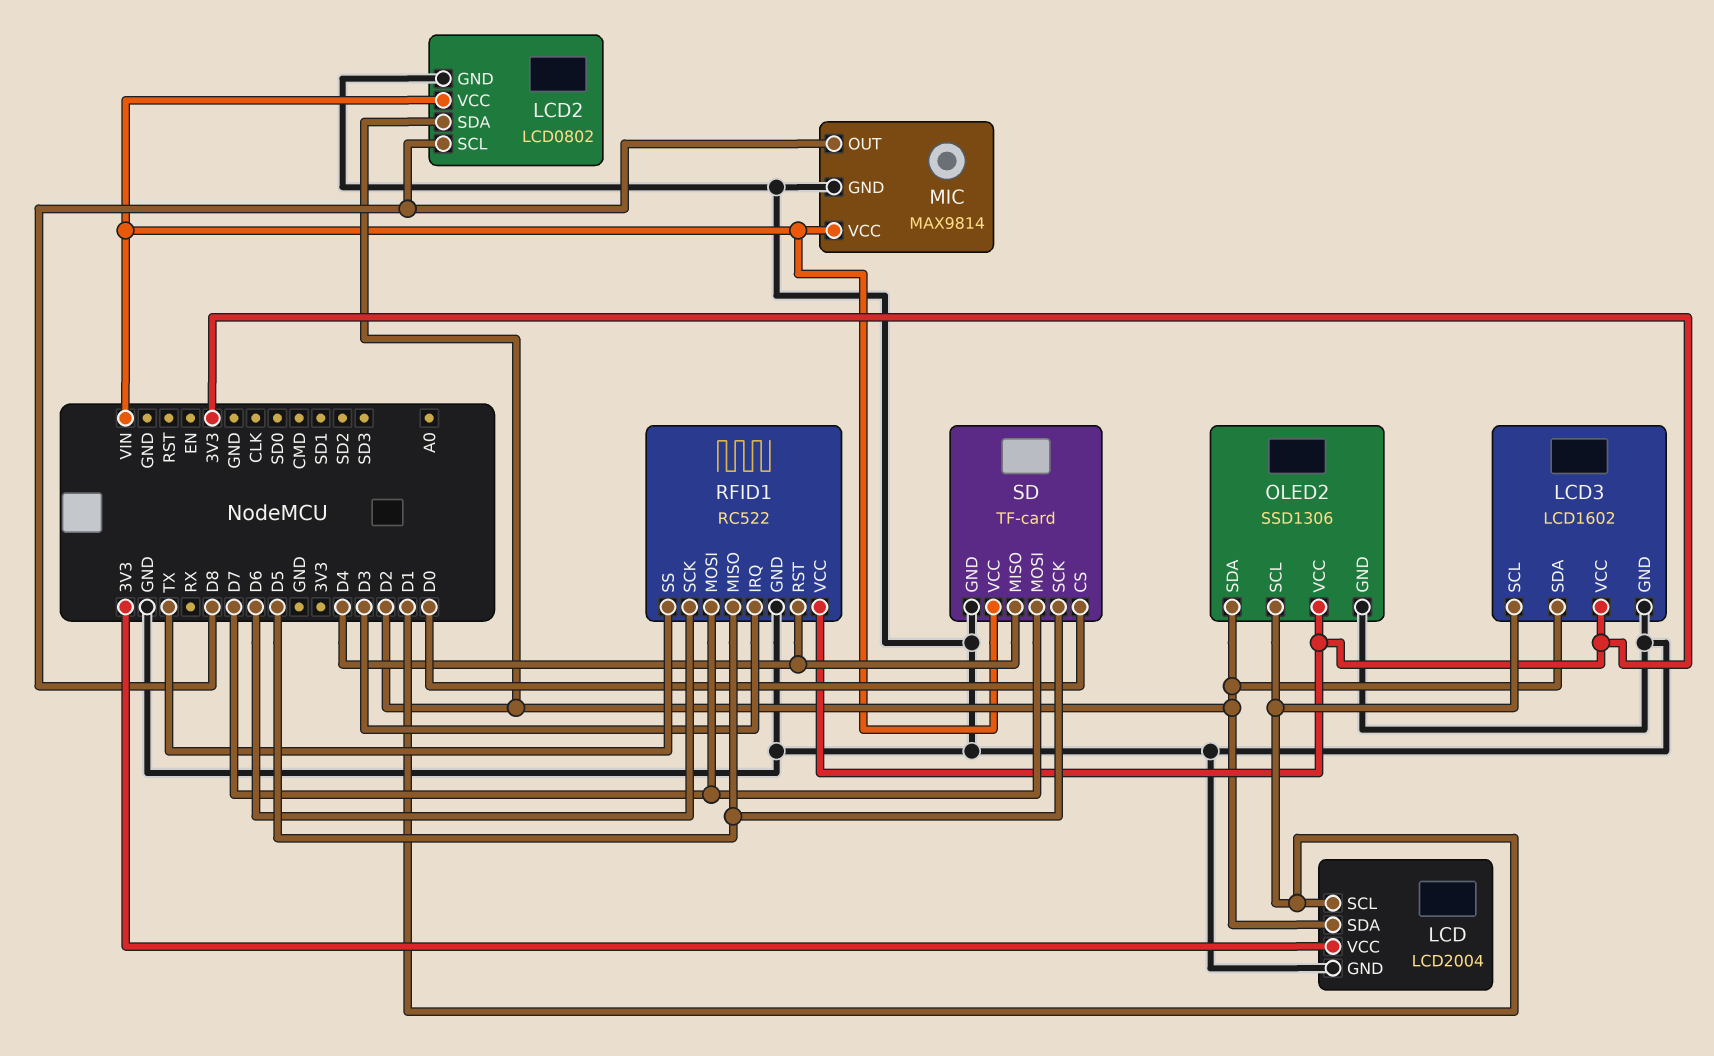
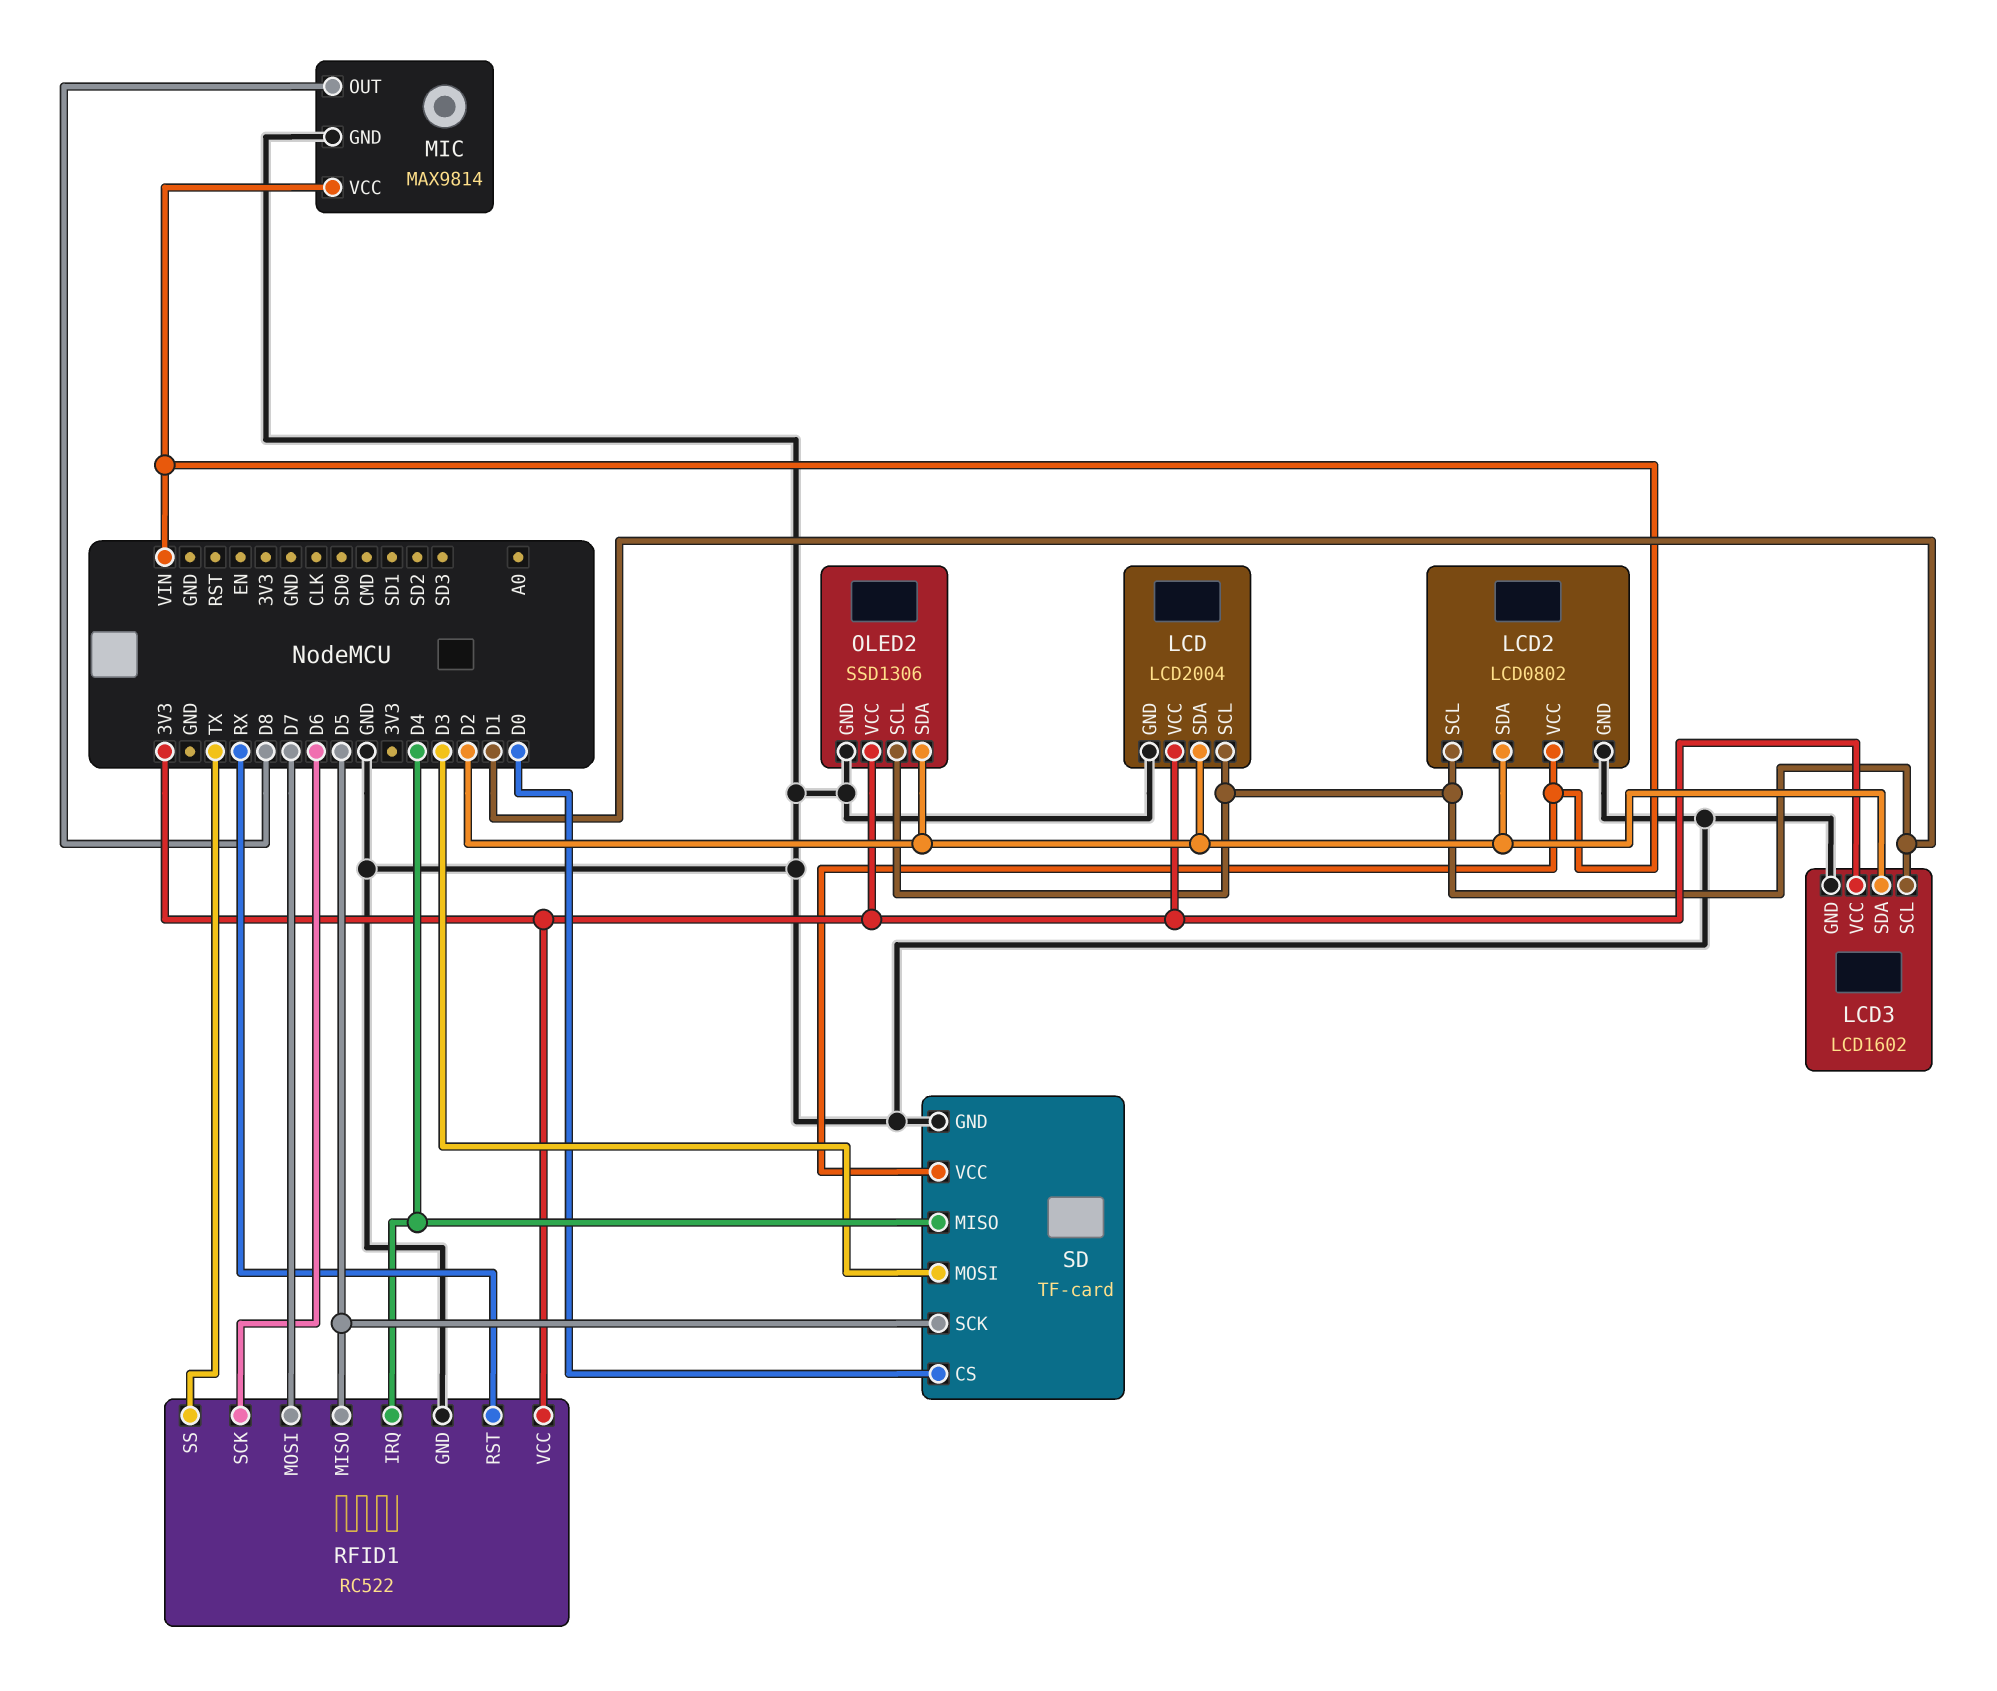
LCD2 pin SCL: D8 -> D1
RFID1 pin IRQ: D3 -> D4
RFID1 pin RST: D4 -> RX
SD pin MOSI: D7 -> D3

